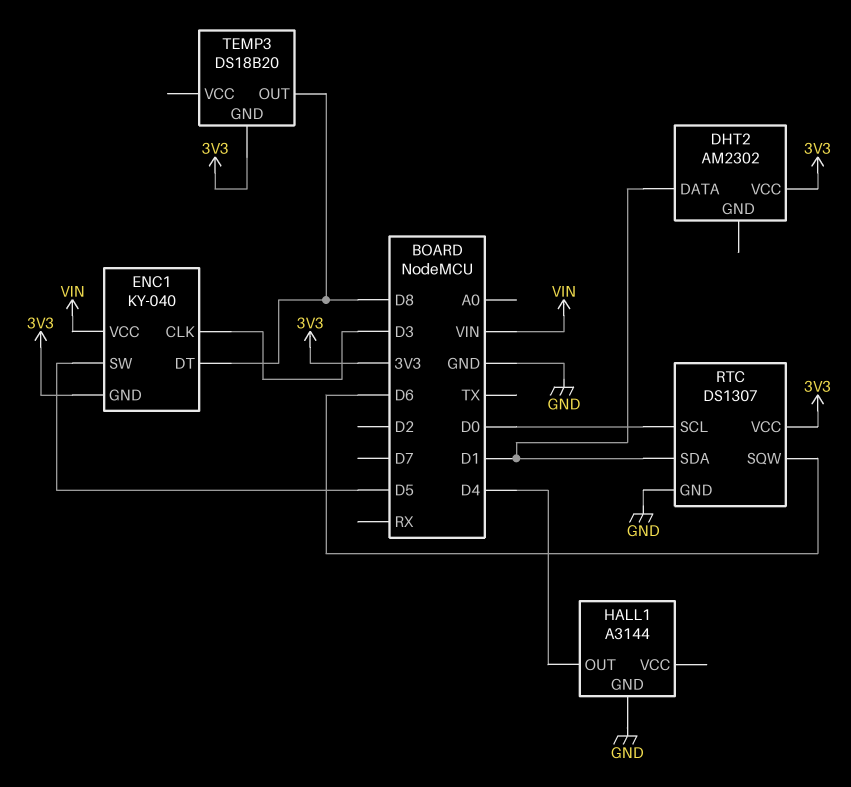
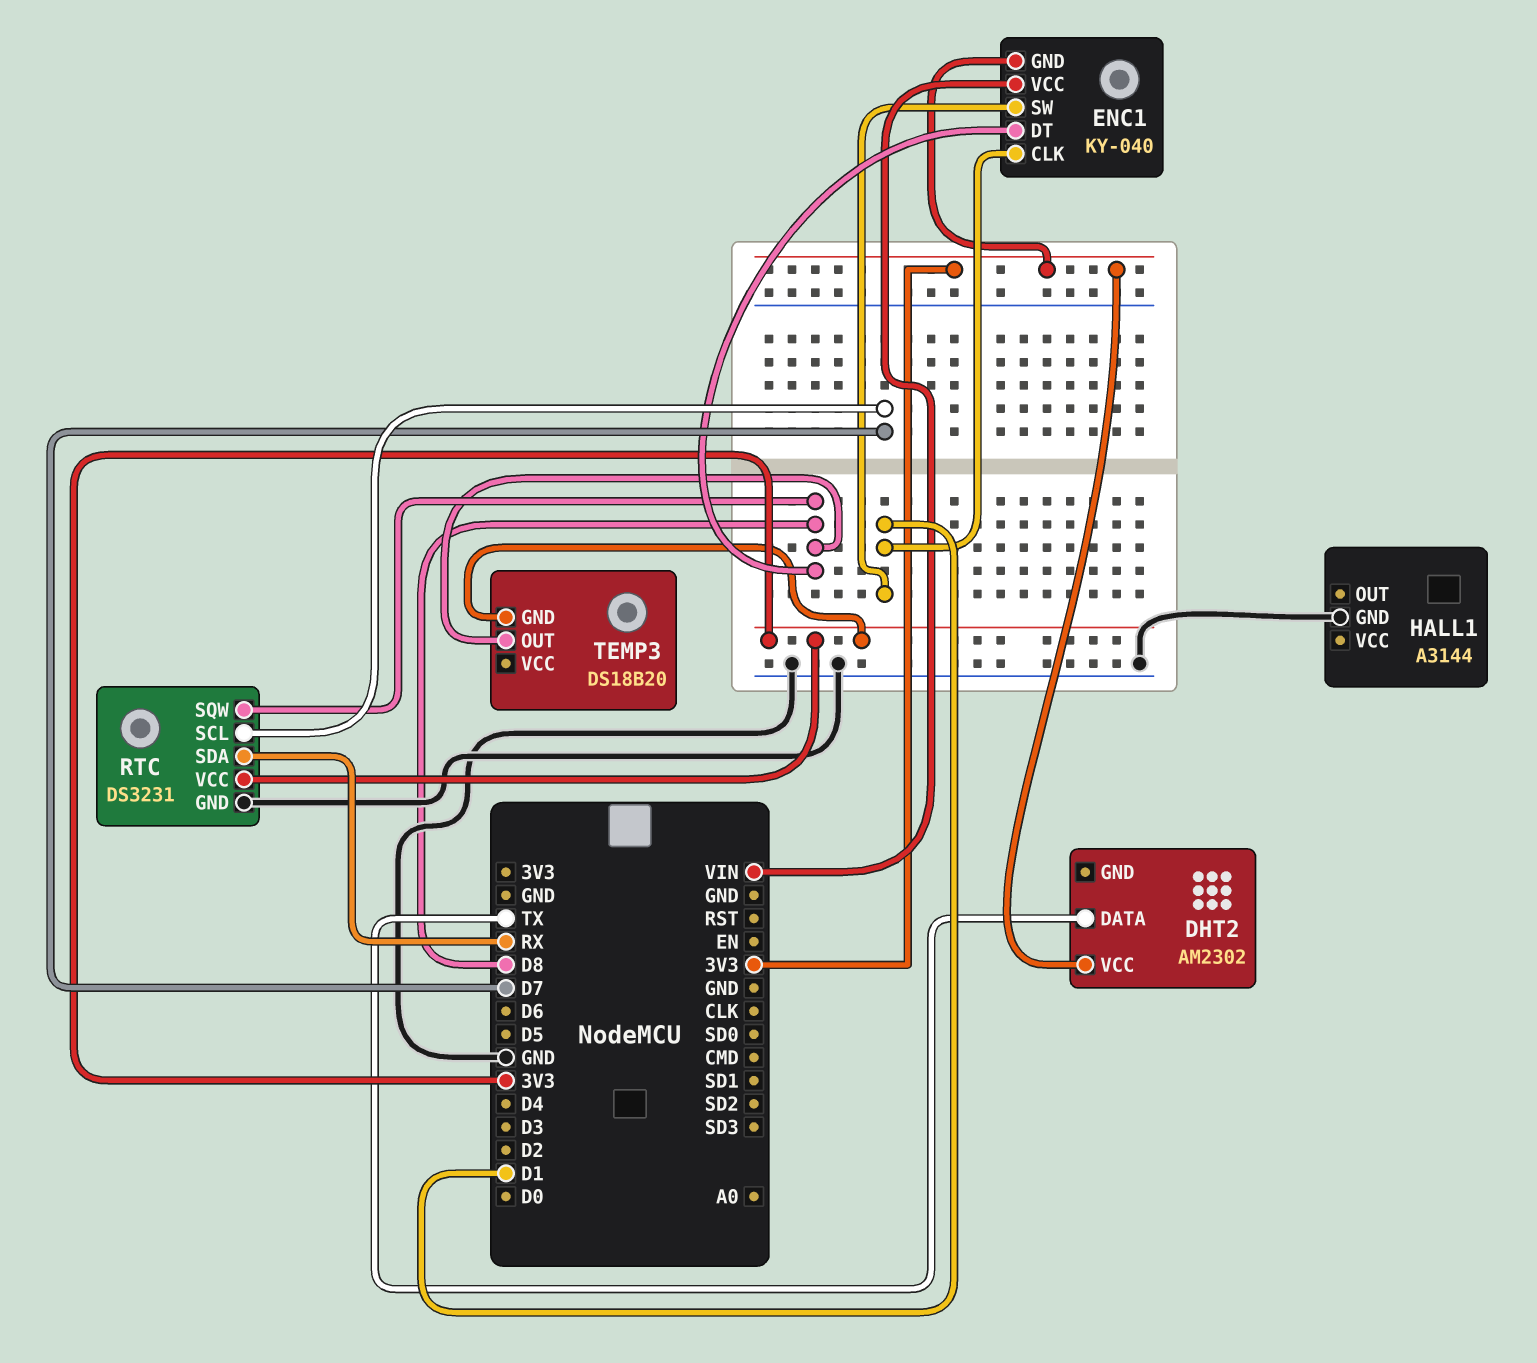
DHT2 pin DATA: D1 -> TX
ENC1 pin CLK: D3 -> D1
ENC1 pin SW: D5 -> D1
HALL1 pin OUT: D4 -> none
RTC: DS1307 -> DS3231
RTC pin SCL: D0 -> D7
RTC pin SDA: D1 -> RX
RTC pin SQW: D6 -> D8

